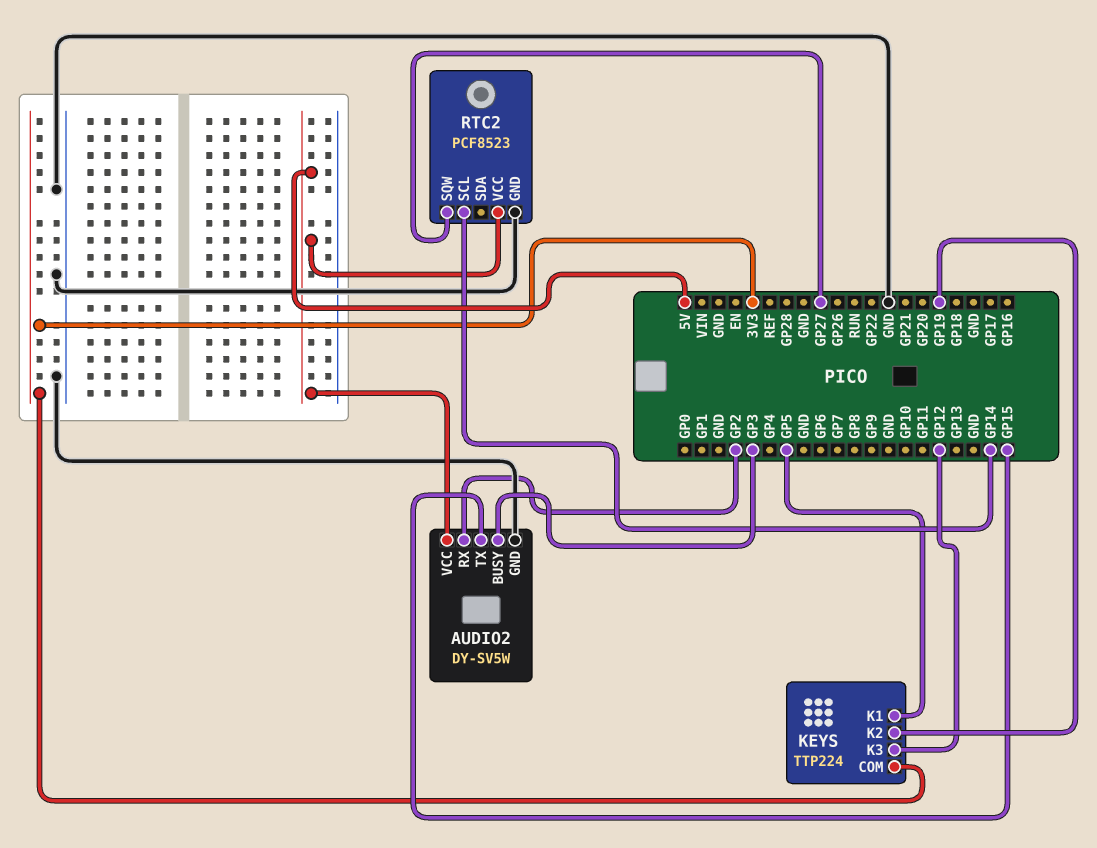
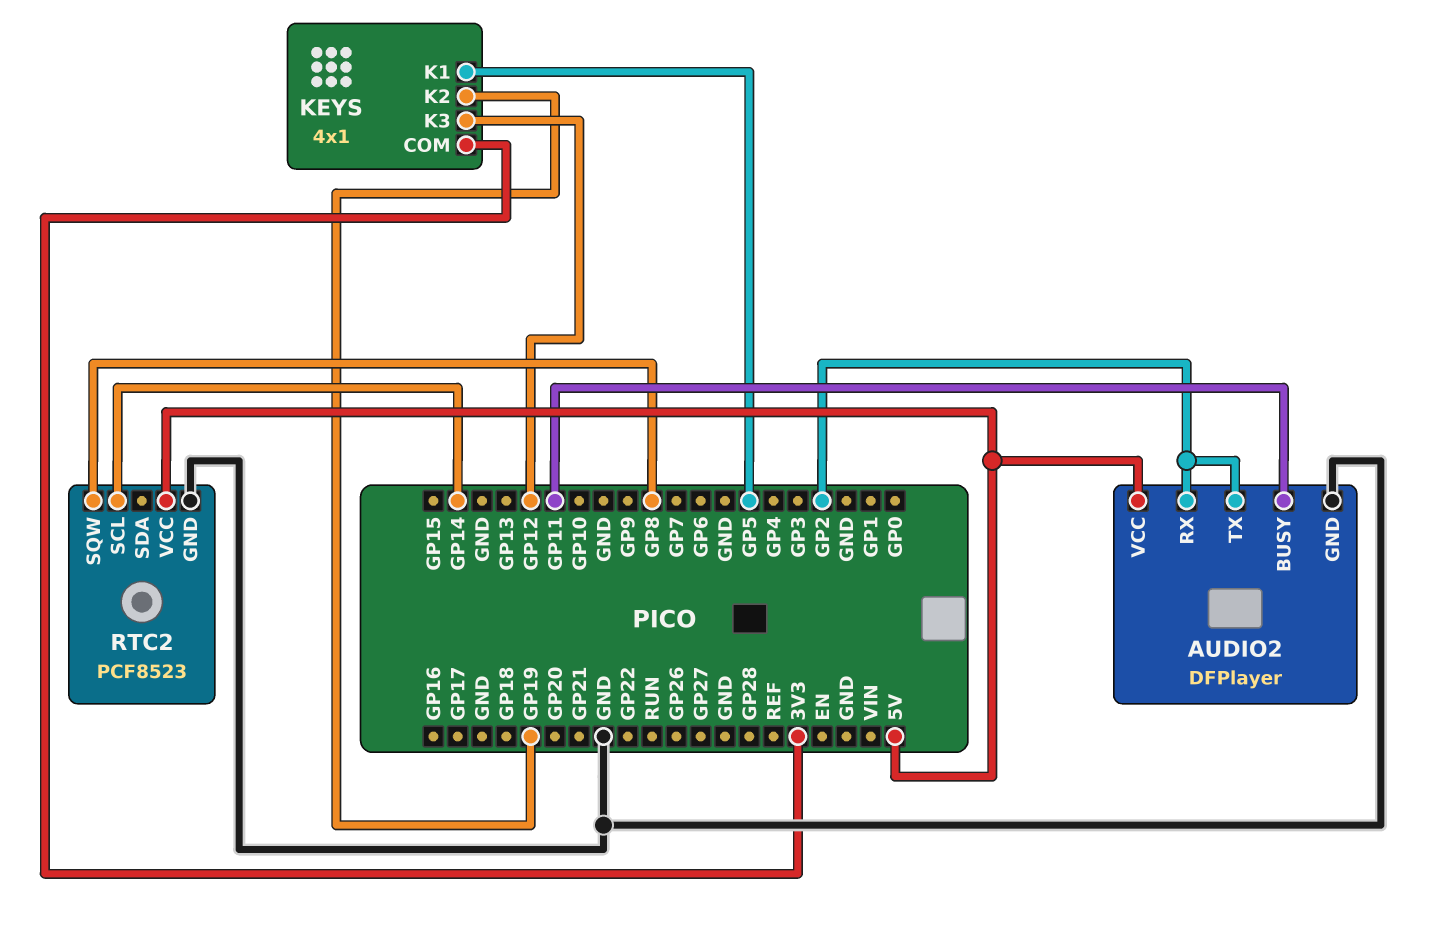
AUDIO2: DY-SV5W -> DFPlayer
AUDIO2 pin BUSY: GP3 -> GP11
AUDIO2 pin TX: GP15 -> GP2
KEYS: TTP224 -> 4x1
RTC2 pin SQW: GP27 -> GP8

